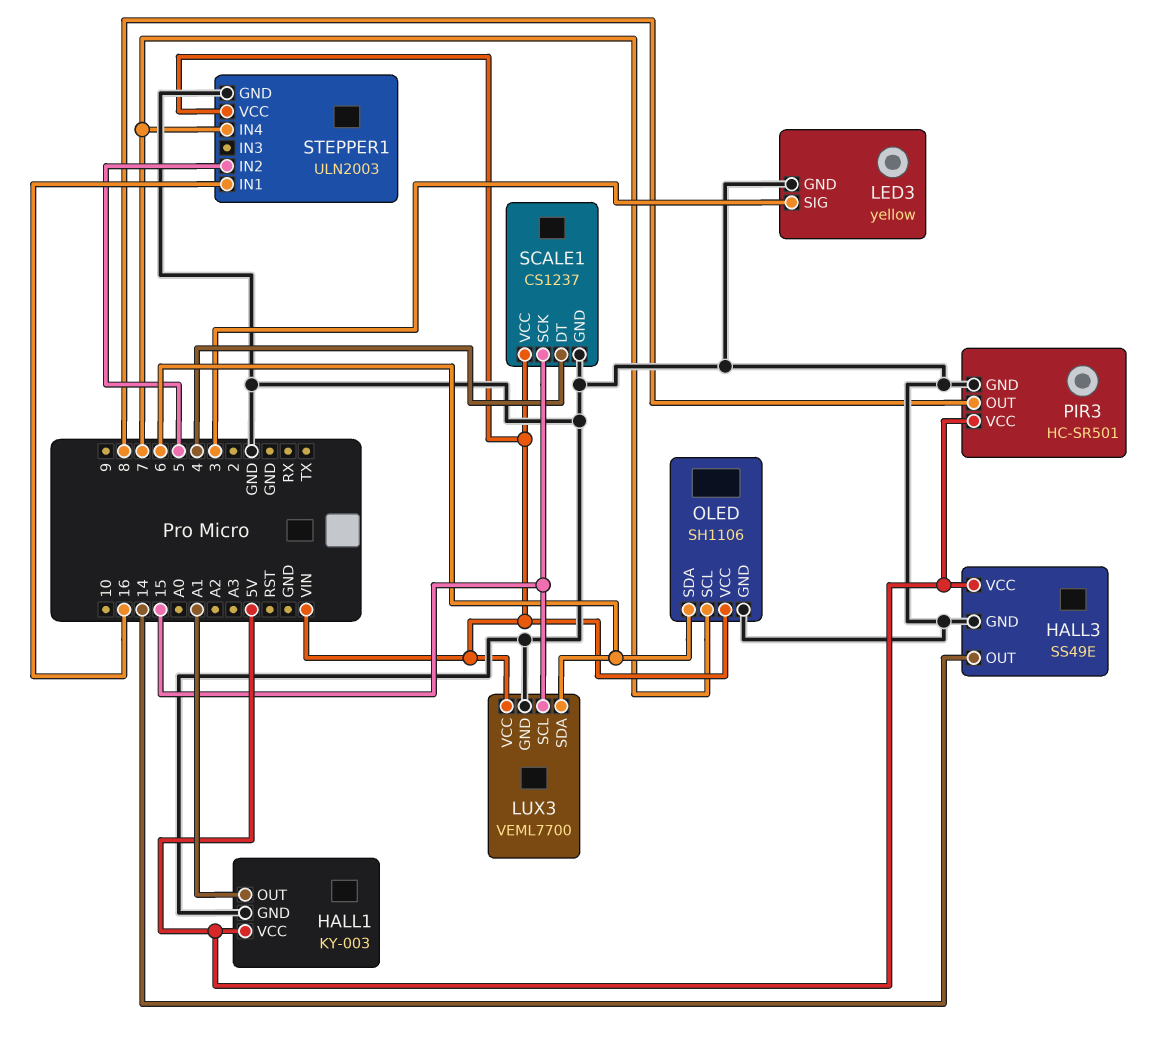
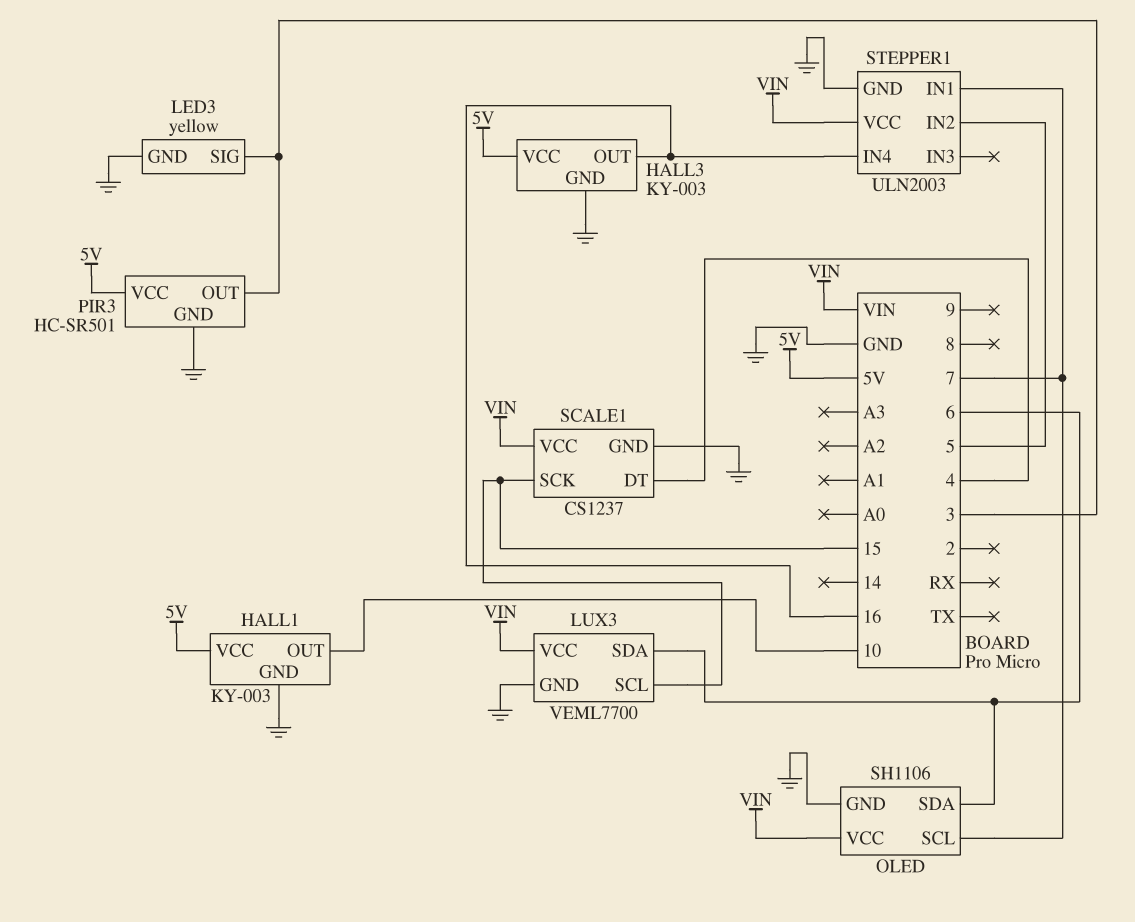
HALL1 pin OUT: A1 -> 10
HALL3: SS49E -> KY-003
HALL3 pin OUT: 14 -> 16
PIR3 pin OUT: 8 -> 3
STEPPER1 pin IN1: 16 -> 7
STEPPER1 pin IN4: 7 -> 16

